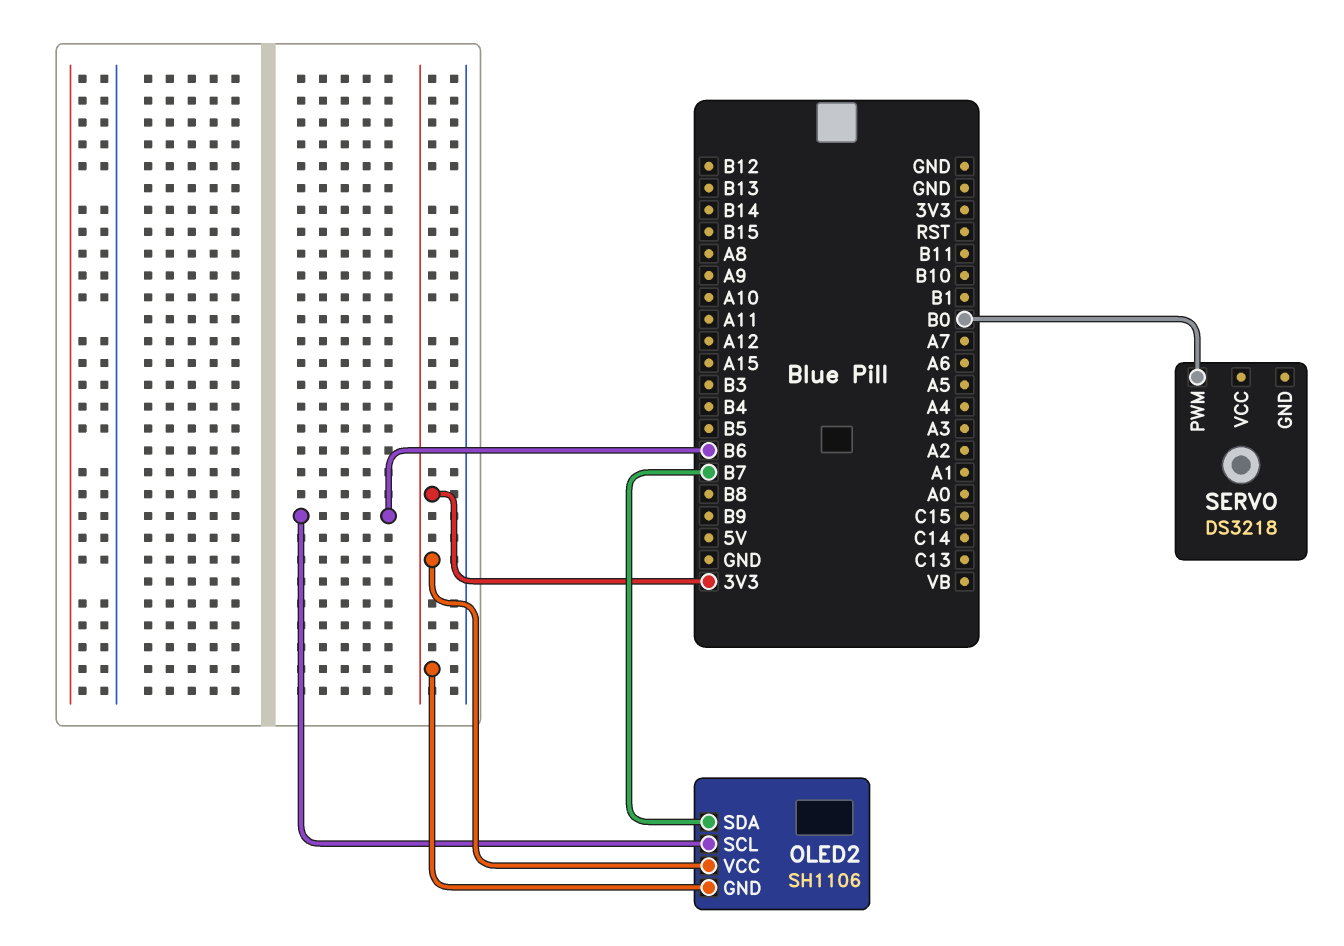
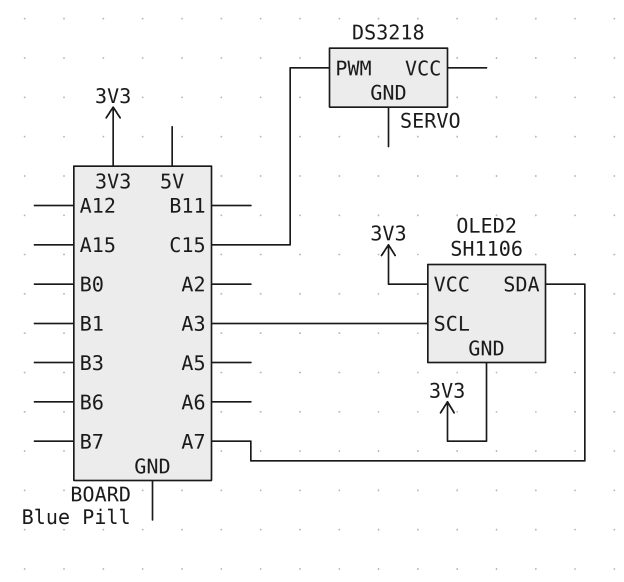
OLED2 pin SCL: B6 -> A3
OLED2 pin SDA: B7 -> A7
SERVO pin PWM: B0 -> C15

